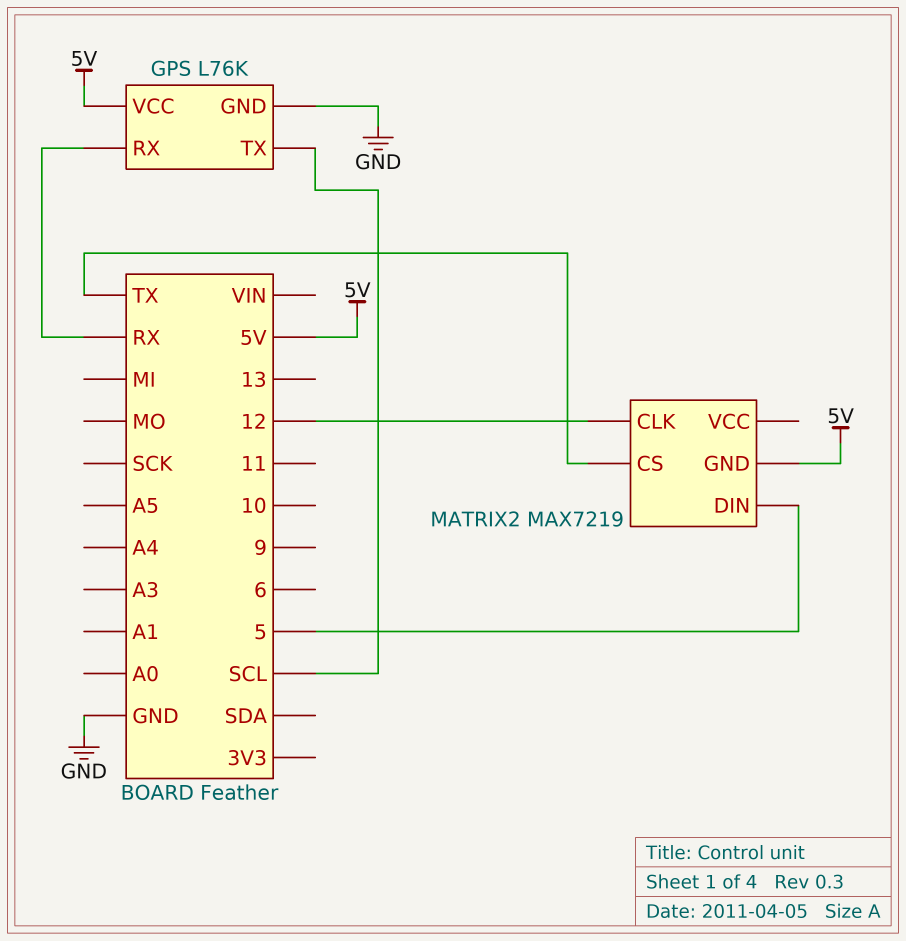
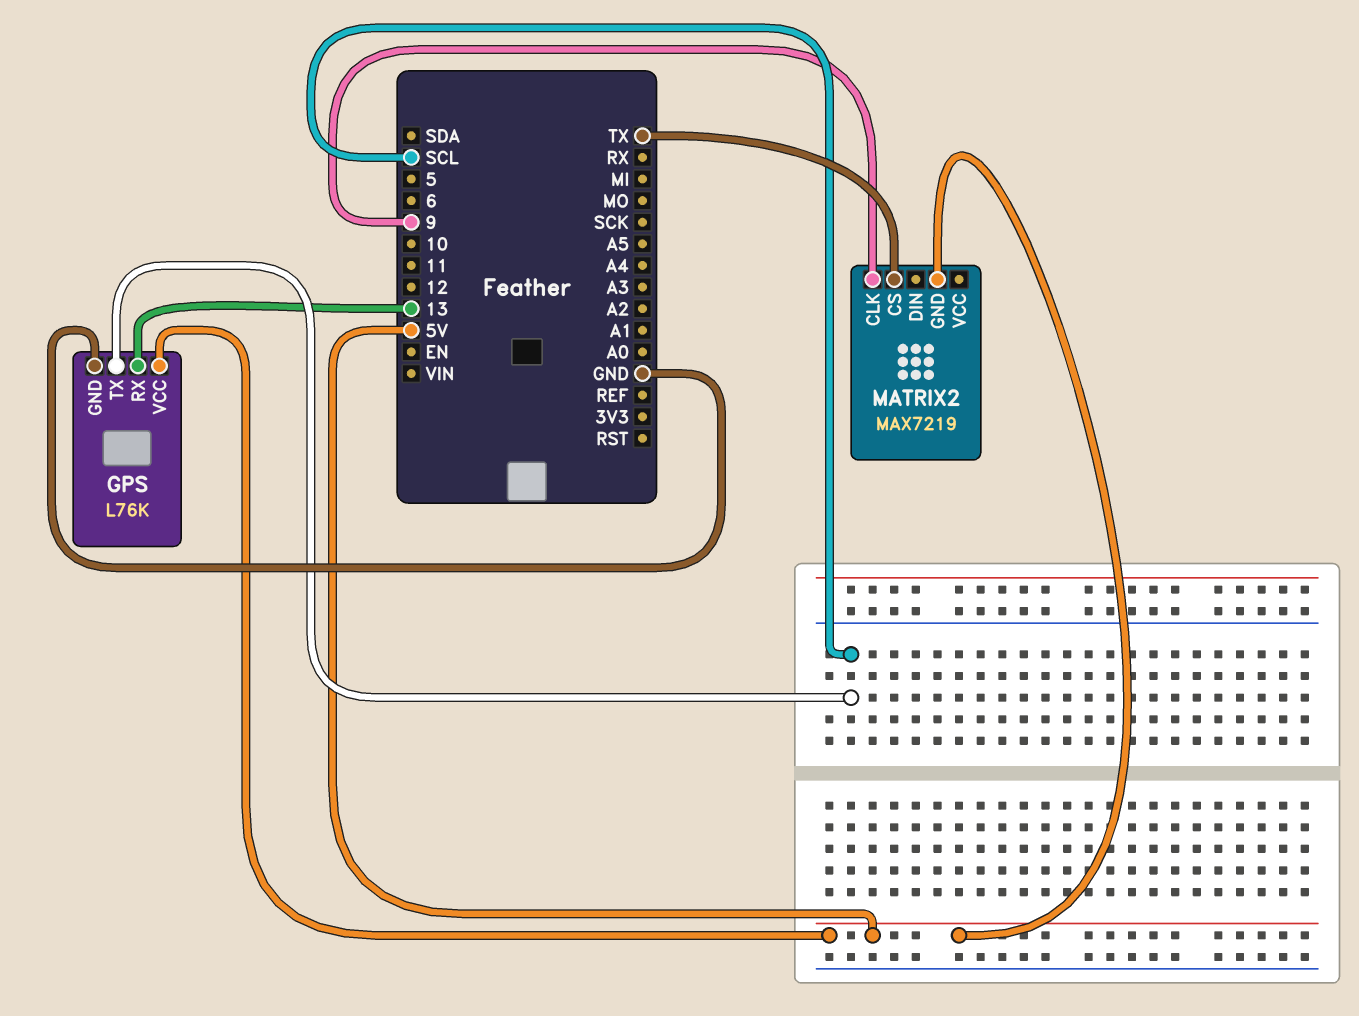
GPS pin RX: RX -> 13
MATRIX2 pin CLK: 12 -> 9
MATRIX2 pin DIN: 5 -> none

